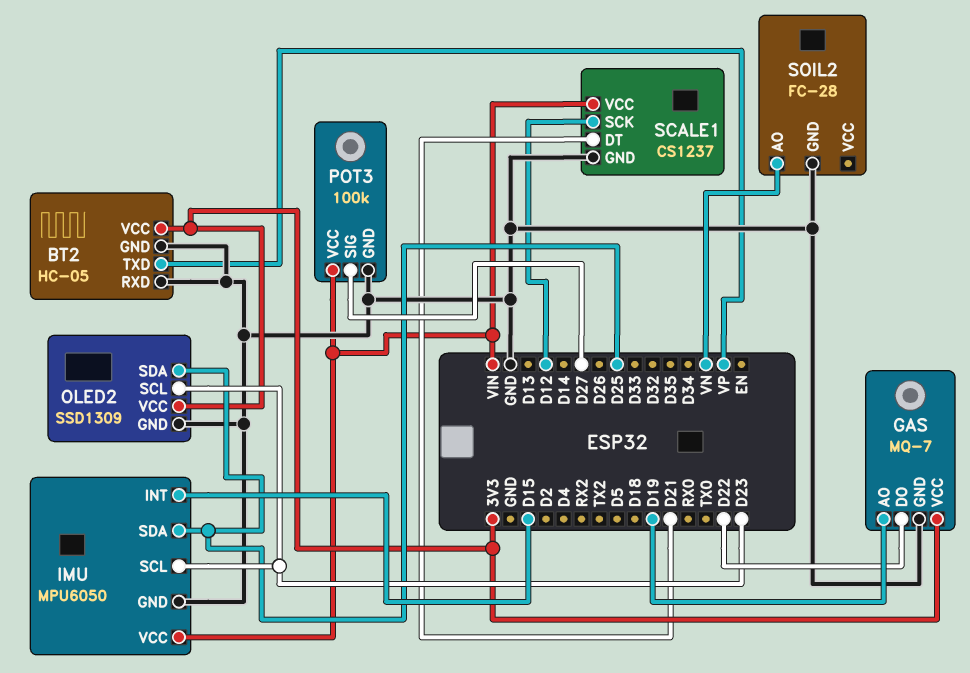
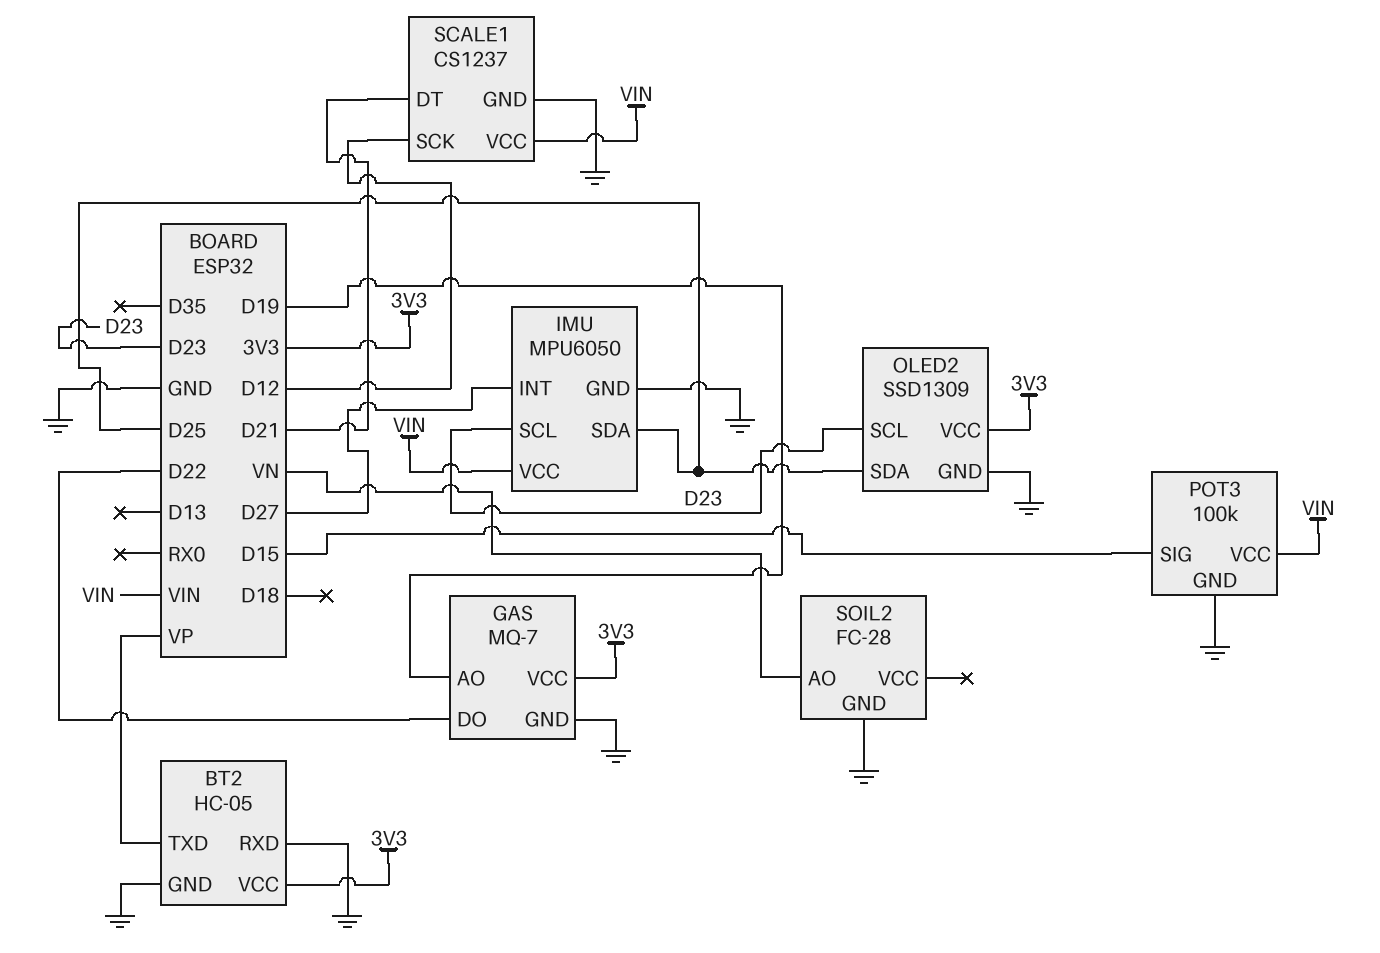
IMU pin INT: D15 -> D27
POT3 pin SIG: D27 -> D15

